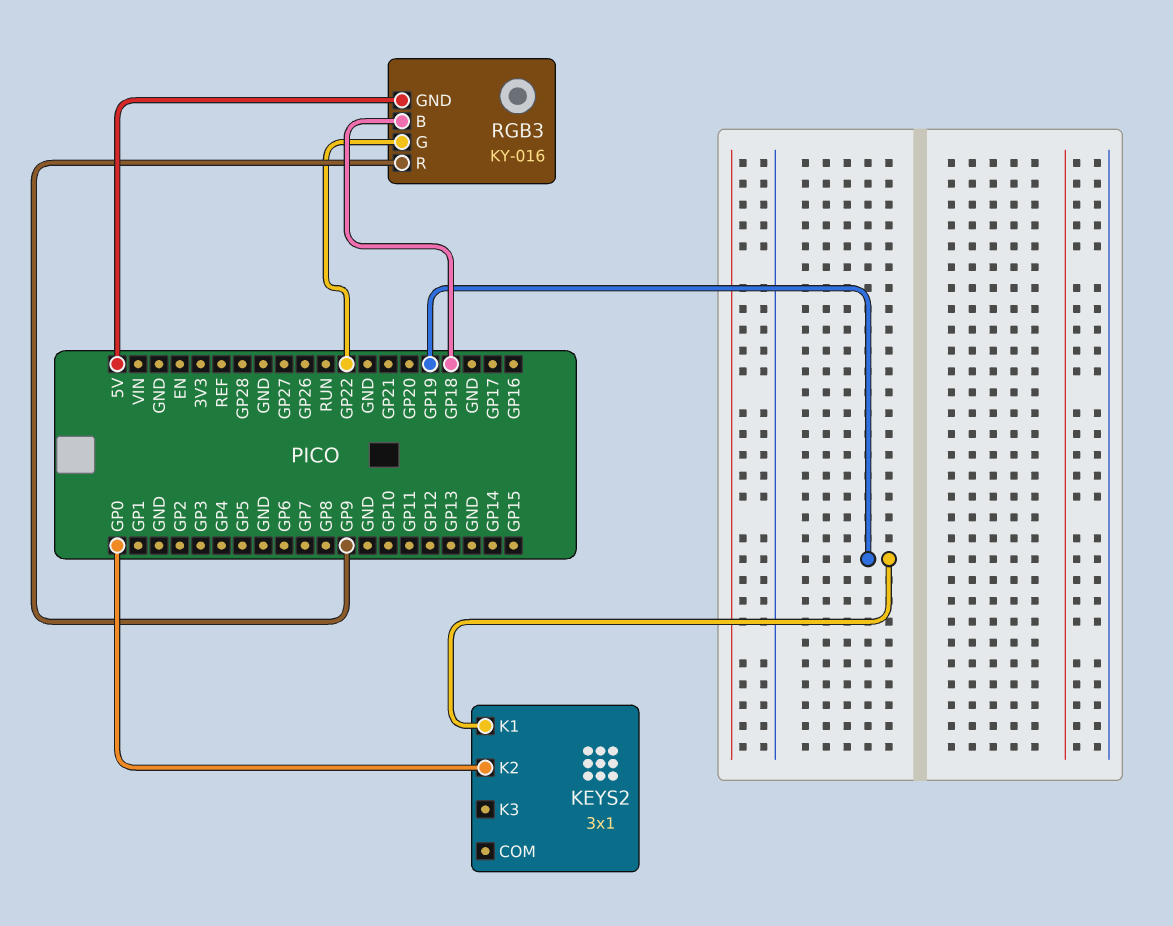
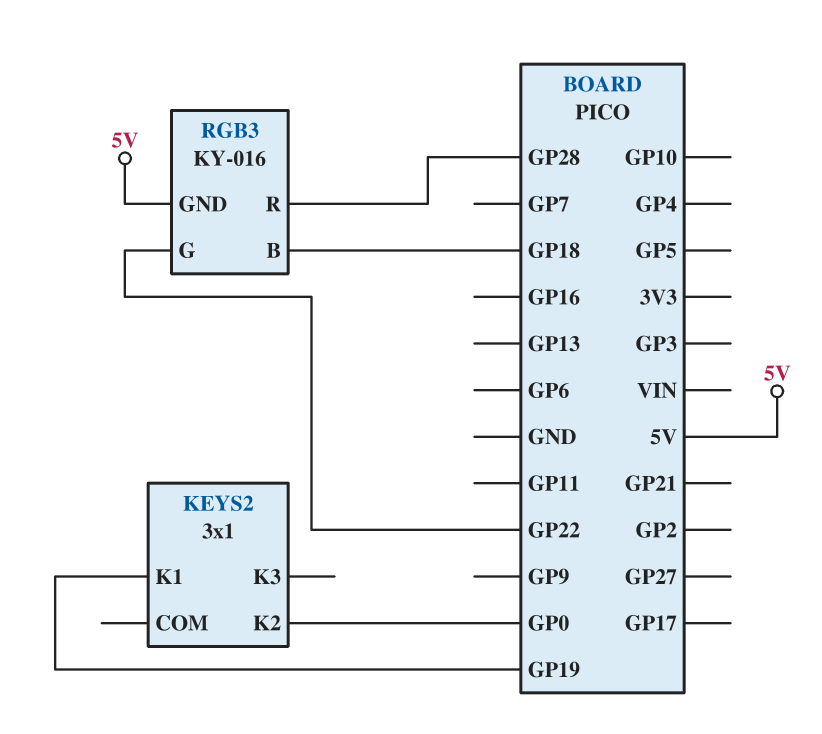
RGB3 pin R: GP9 -> GP28

